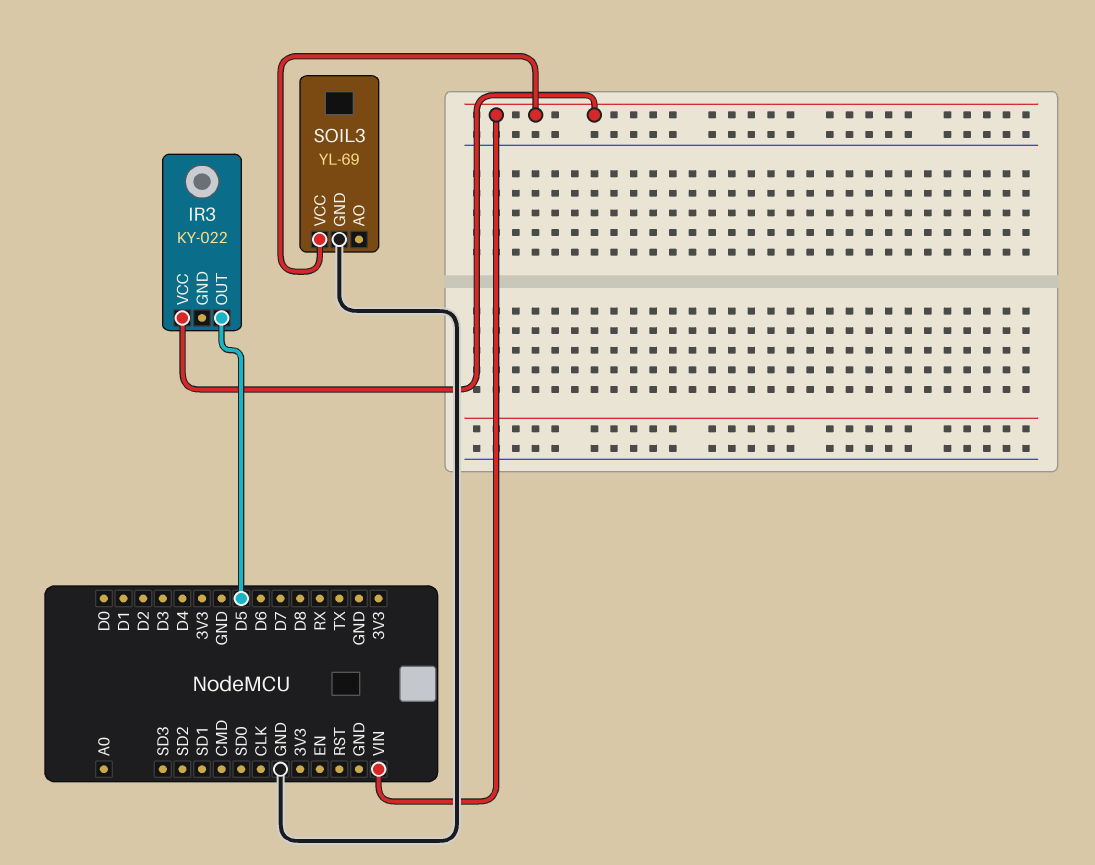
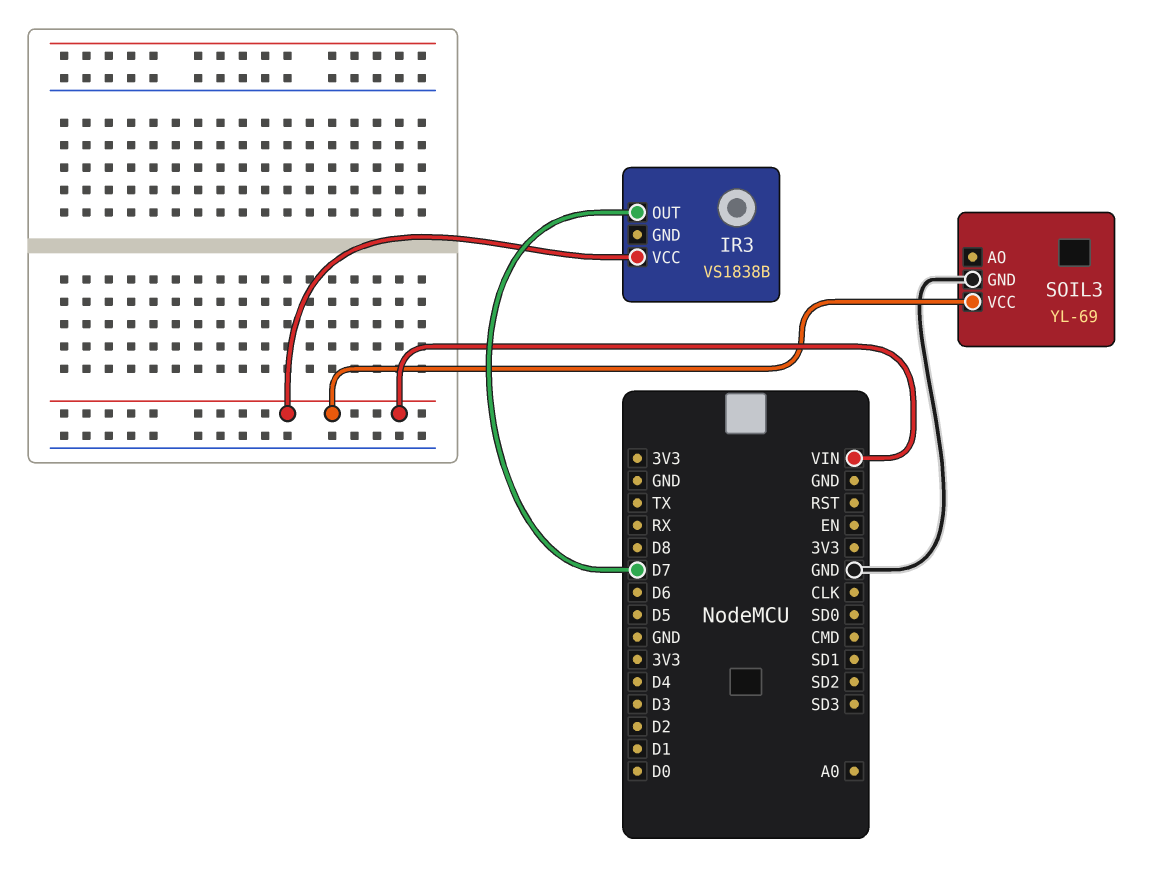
IR3: KY-022 -> VS1838B
IR3 pin OUT: D5 -> D7

